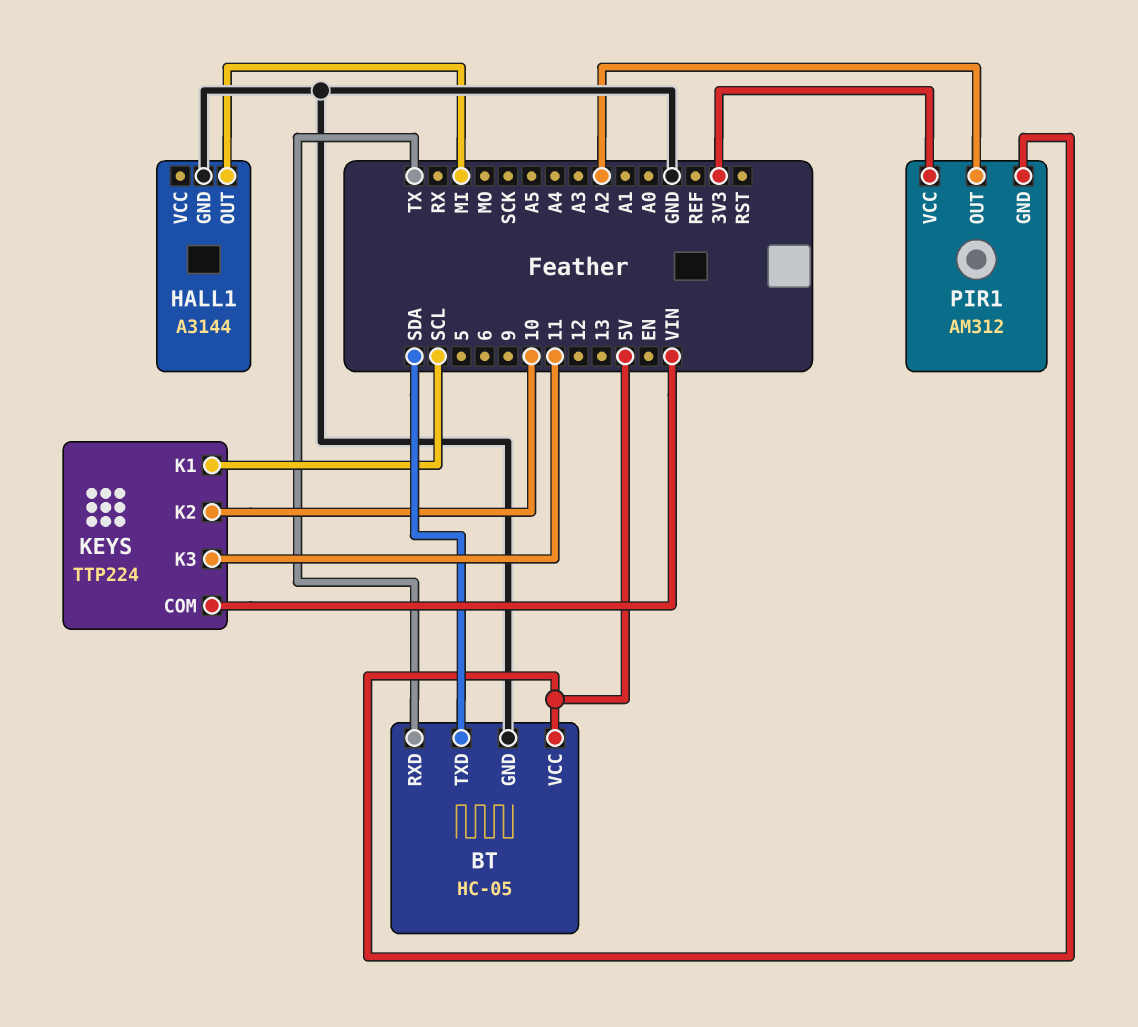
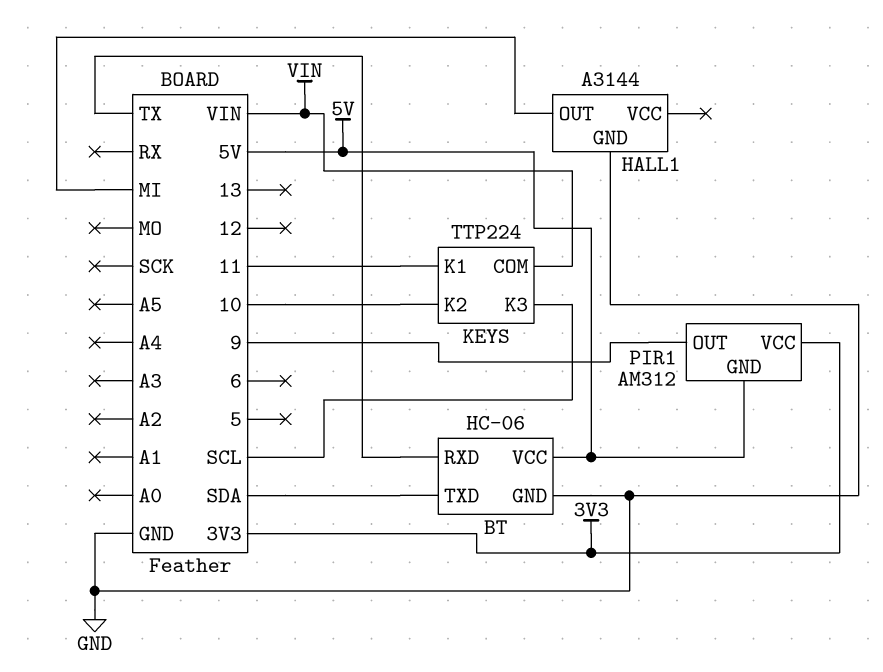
BT: HC-05 -> HC-06
KEYS pin K1: SCL -> 11
KEYS pin K3: 11 -> SCL
PIR1 pin OUT: A2 -> 9

